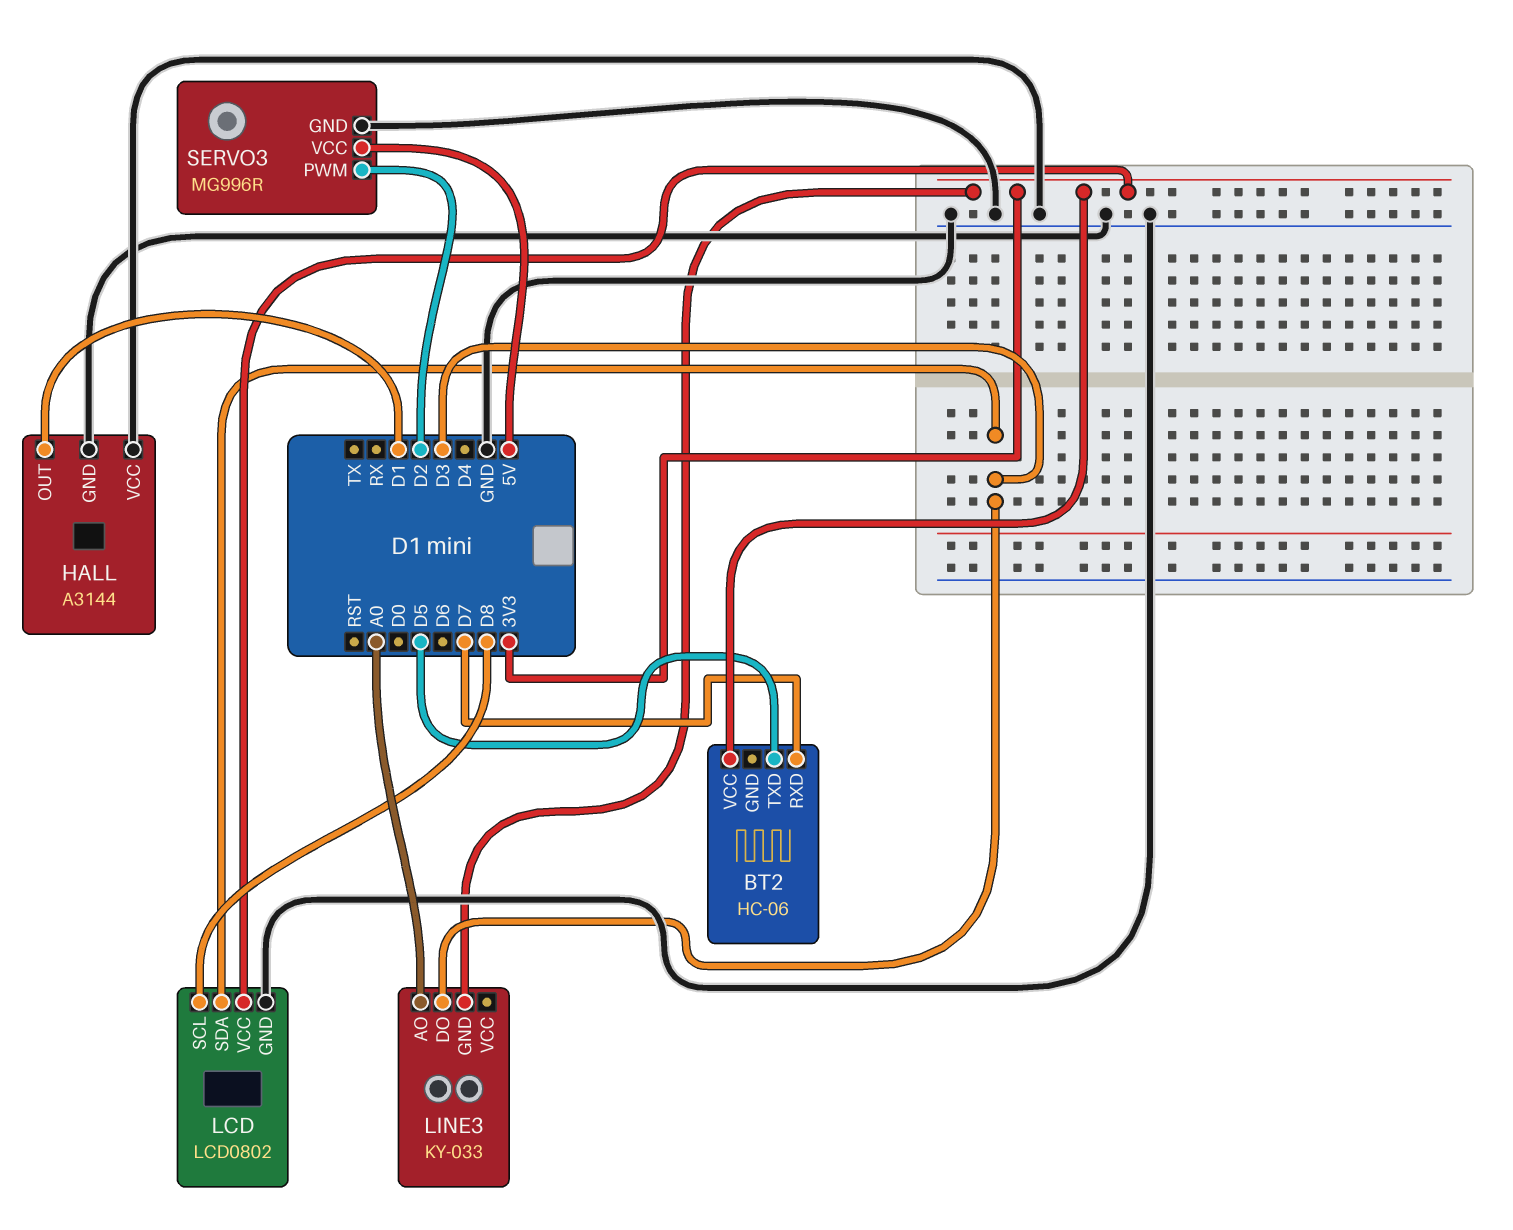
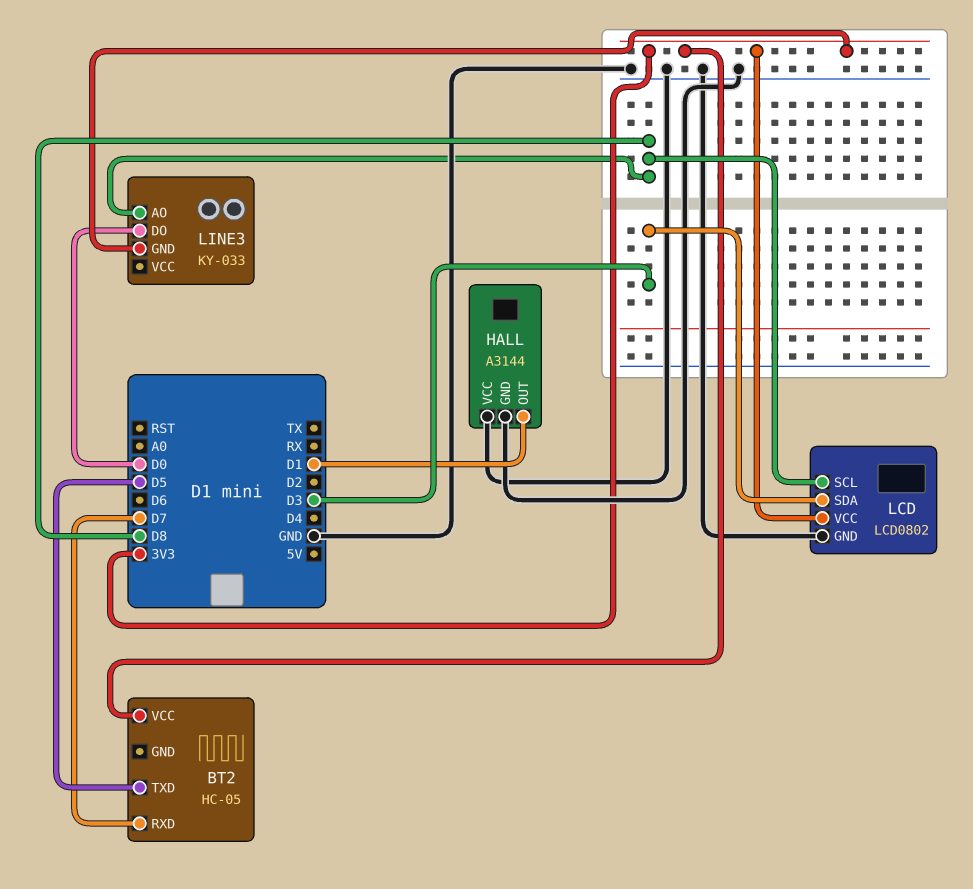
BT2: HC-06 -> HC-05
LINE3 pin AO: A0 -> D8
LINE3 pin DO: D3 -> D0
SERVO3: MG996R -> none
SERVO3 pin GND: GND -> none
SERVO3 pin PWM: D2 -> none
SERVO3 pin VCC: 5V -> none

